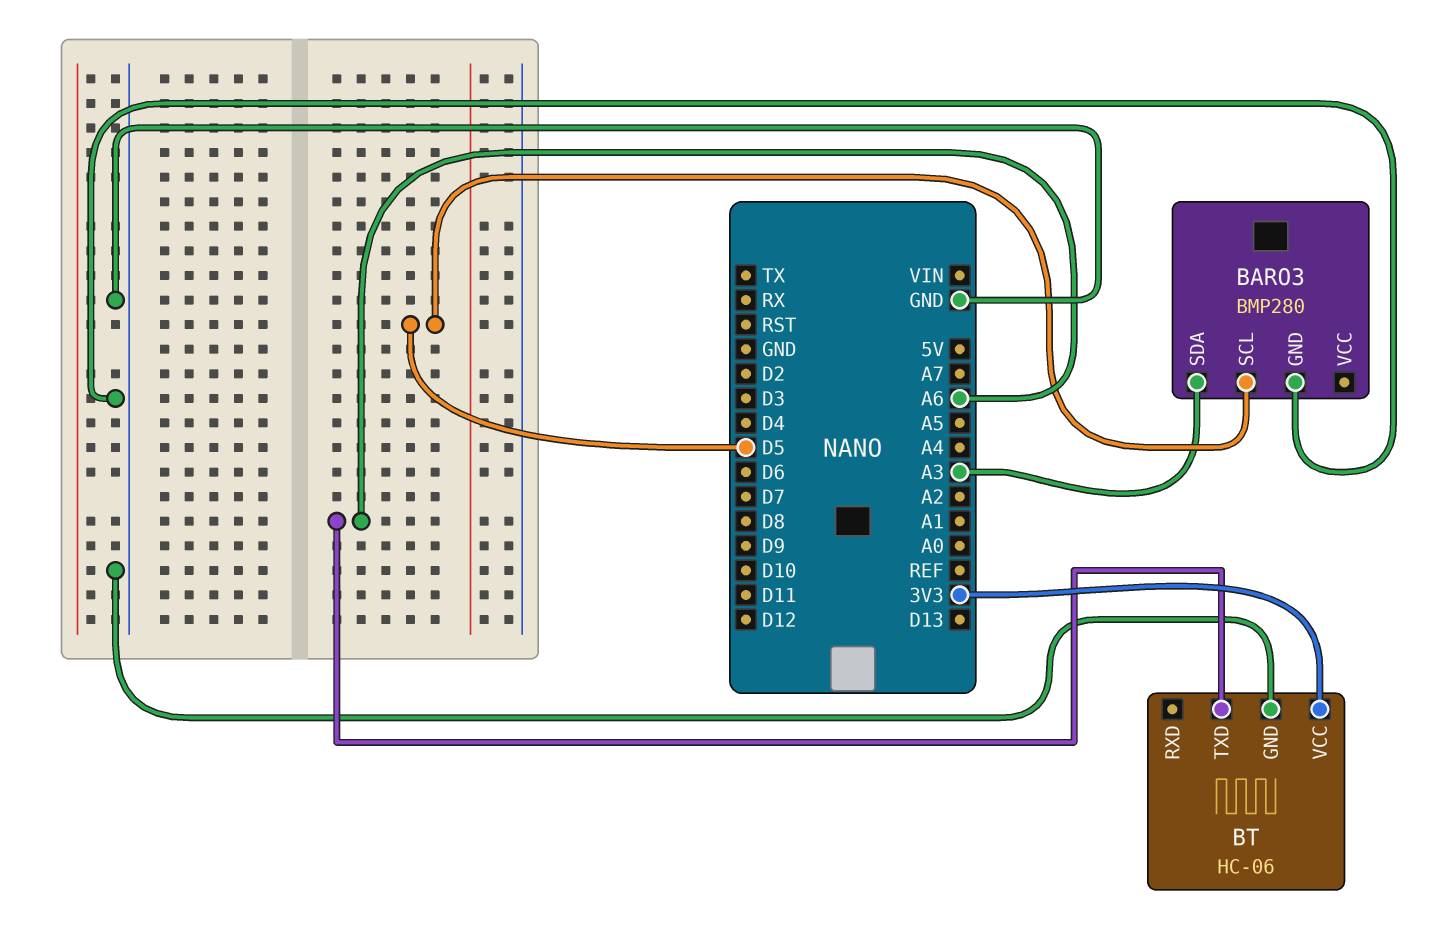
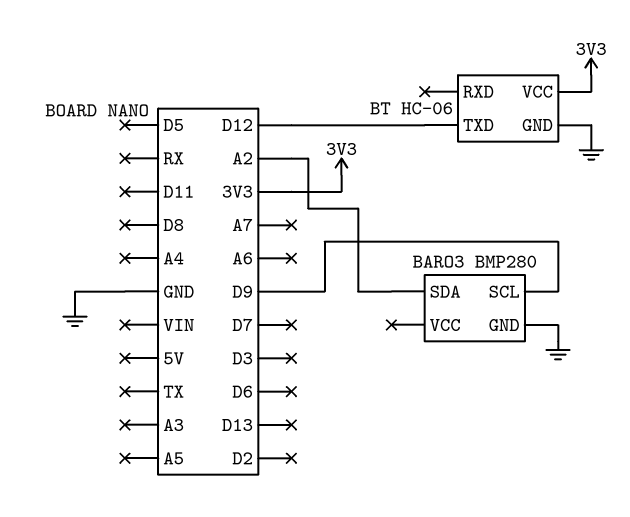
BARO3 pin SCL: D5 -> D9
BARO3 pin SDA: A3 -> A2
BT pin TXD: A6 -> D12

